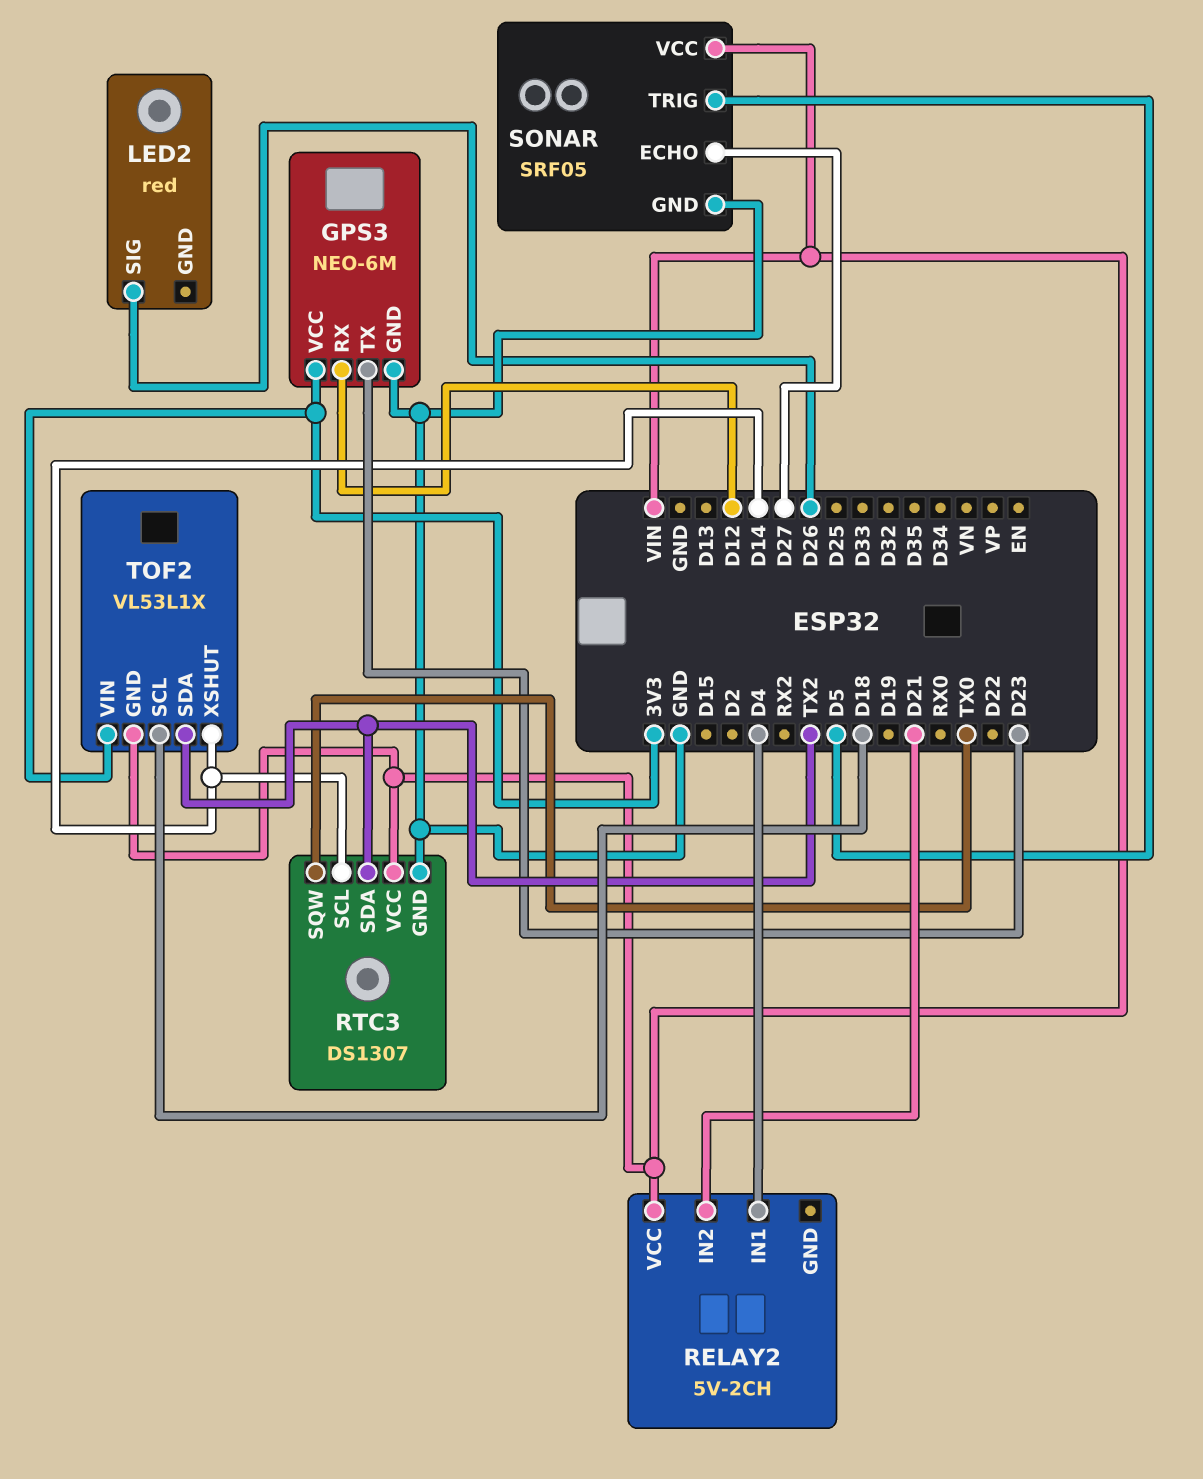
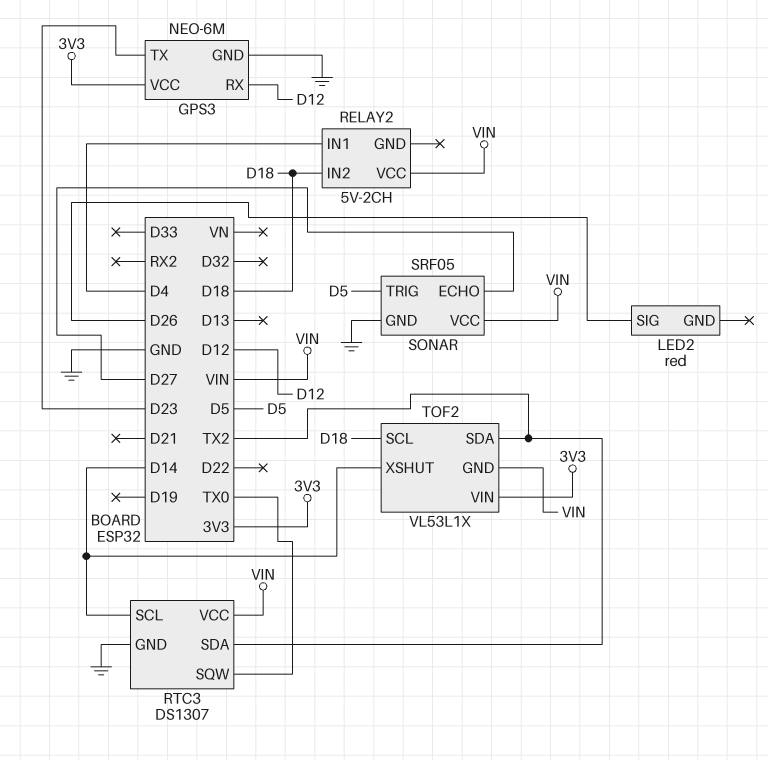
RELAY2 pin IN2: D21 -> D18

